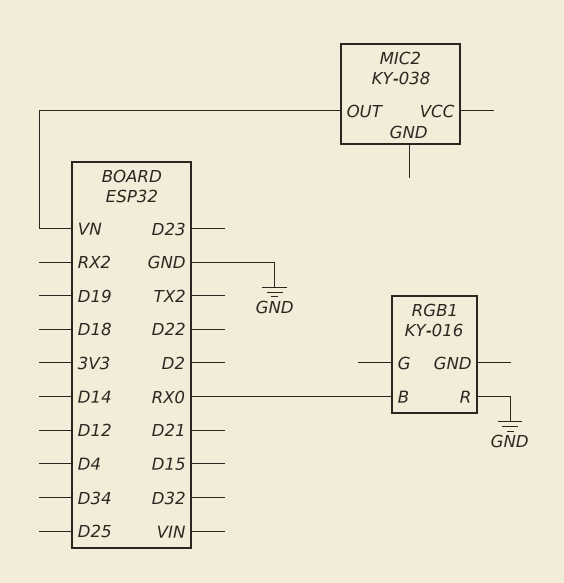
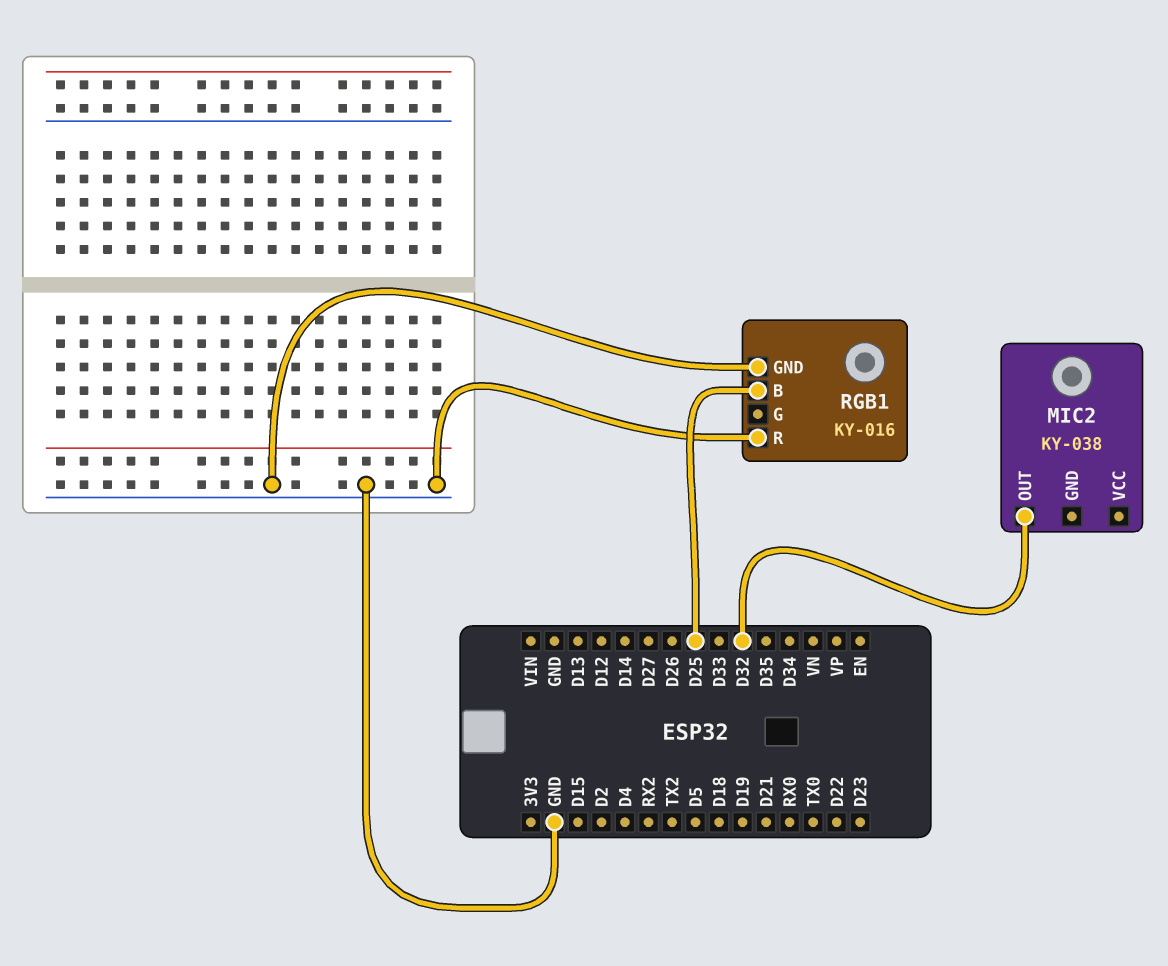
MIC2 pin OUT: VN -> D32
RGB1 pin B: RX0 -> D25
RGB1 pin GND: none -> GND

